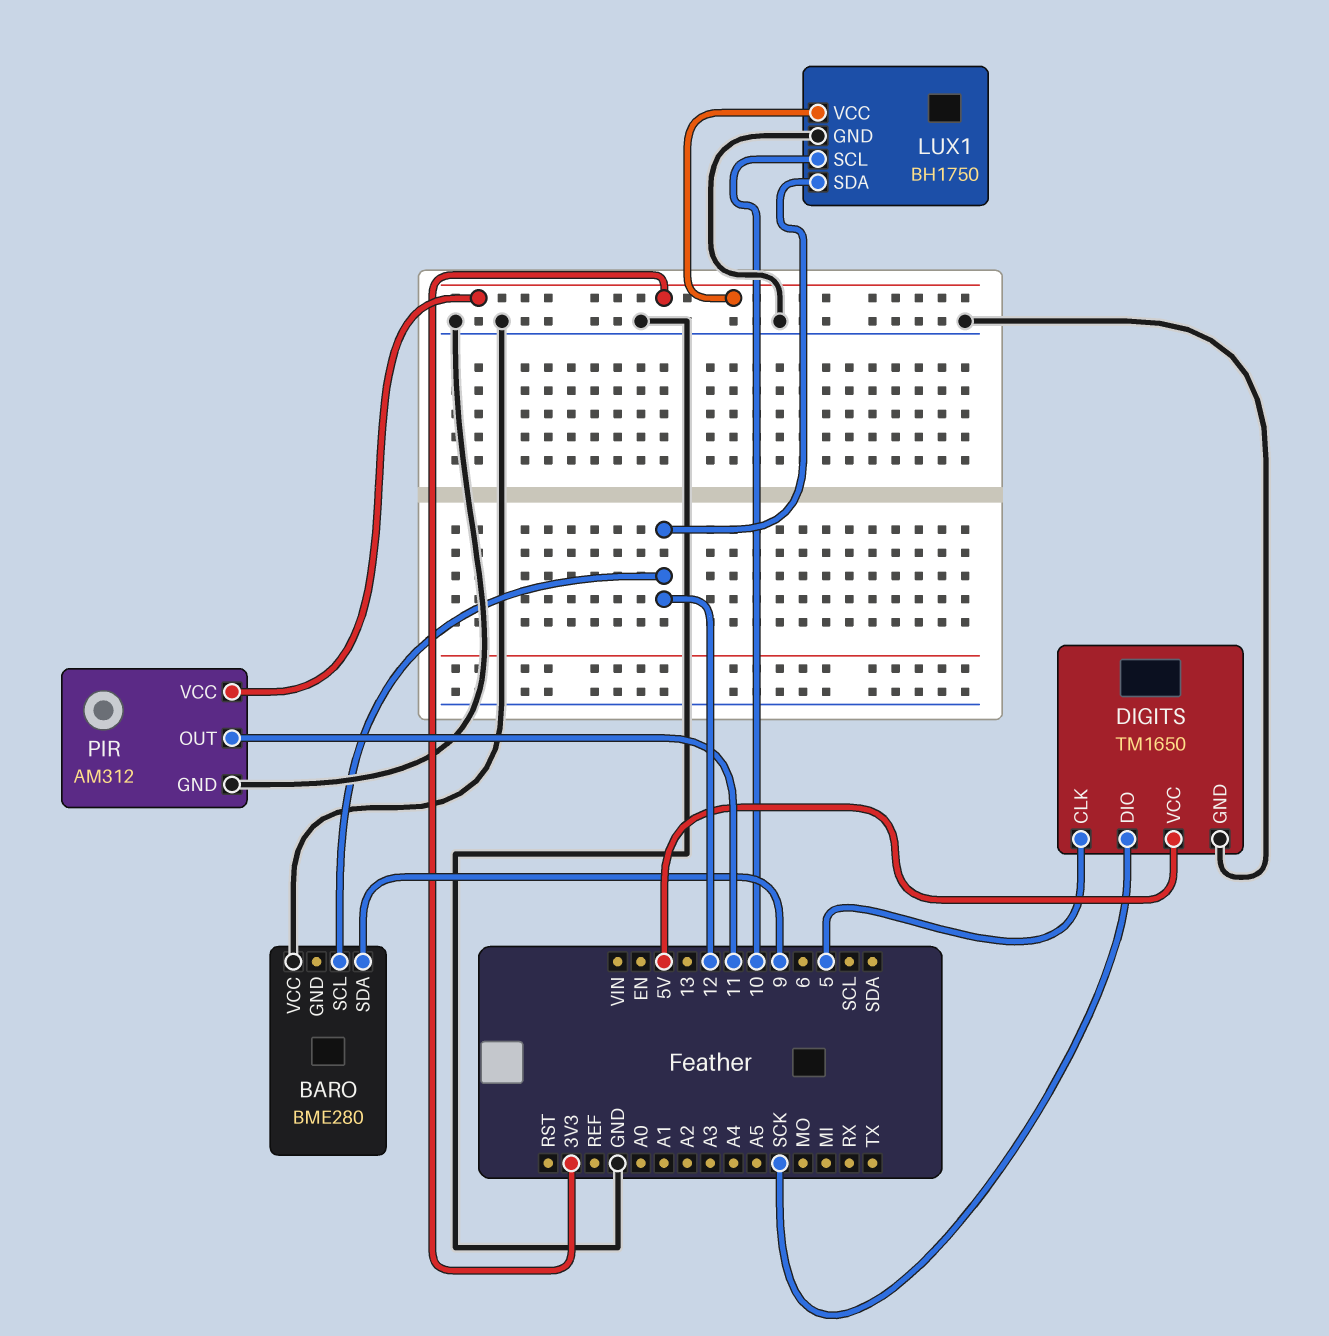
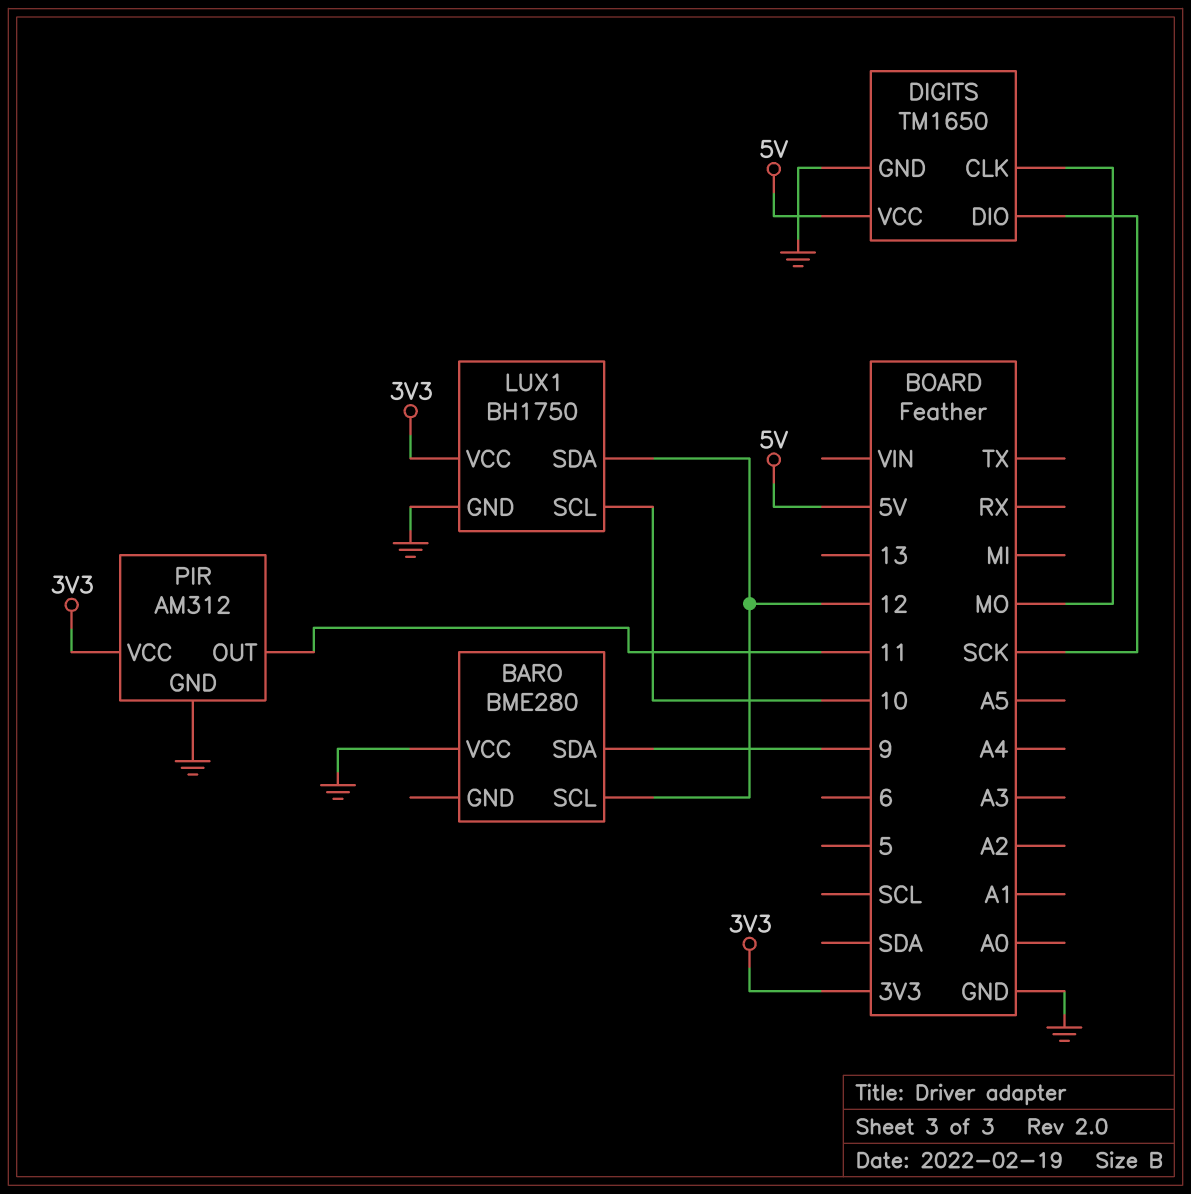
DIGITS pin CLK: 5 -> MO

